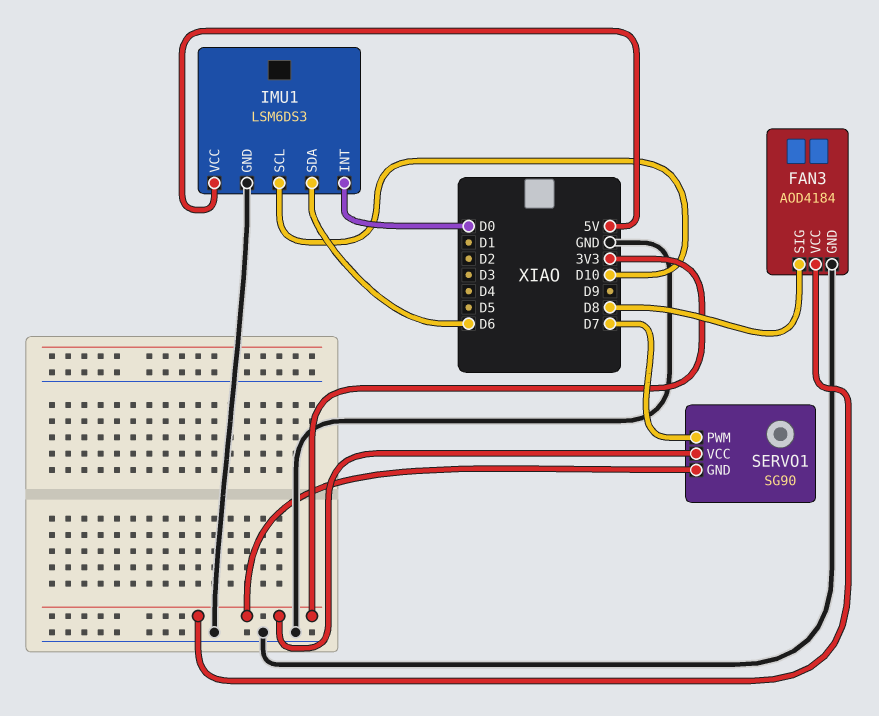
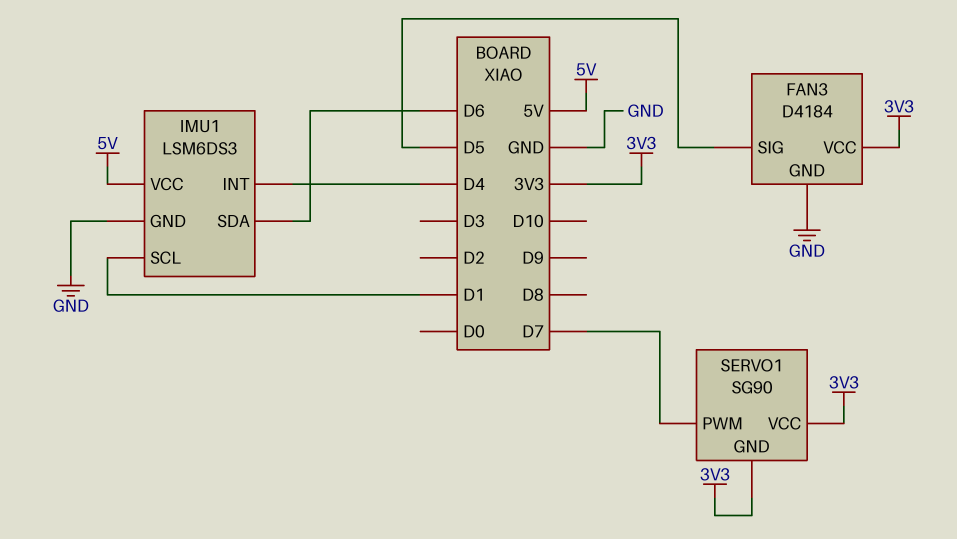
FAN3: AOD4184 -> D4184
FAN3 pin SIG: D8 -> D5
IMU1 pin INT: D0 -> D4
IMU1 pin SCL: D10 -> D1

